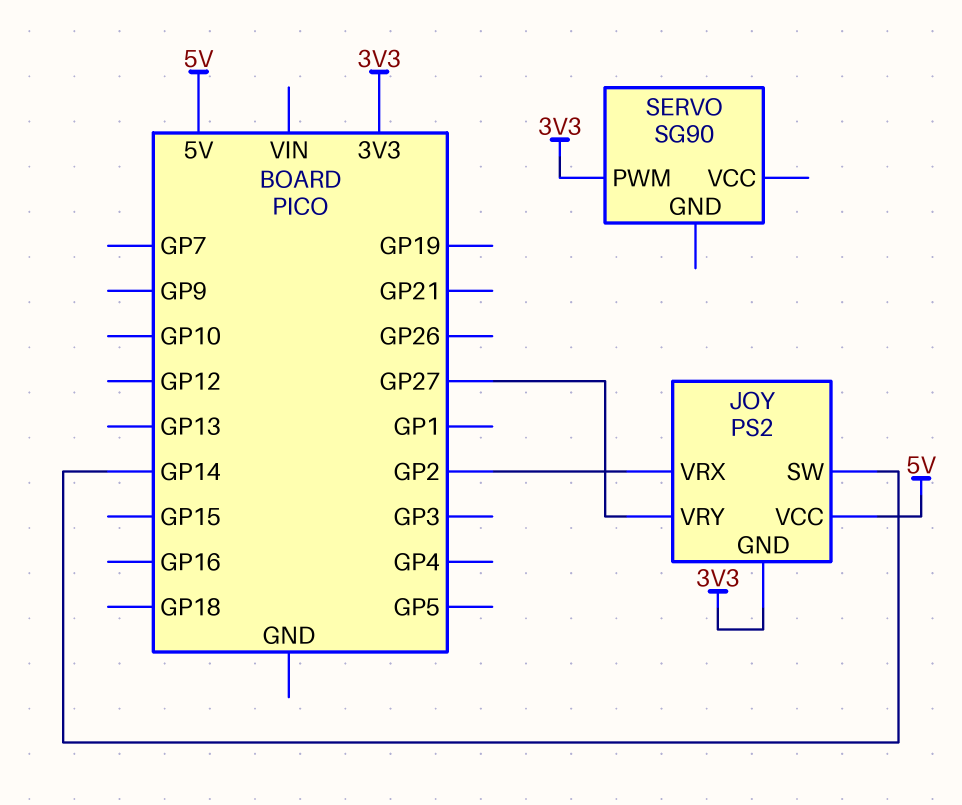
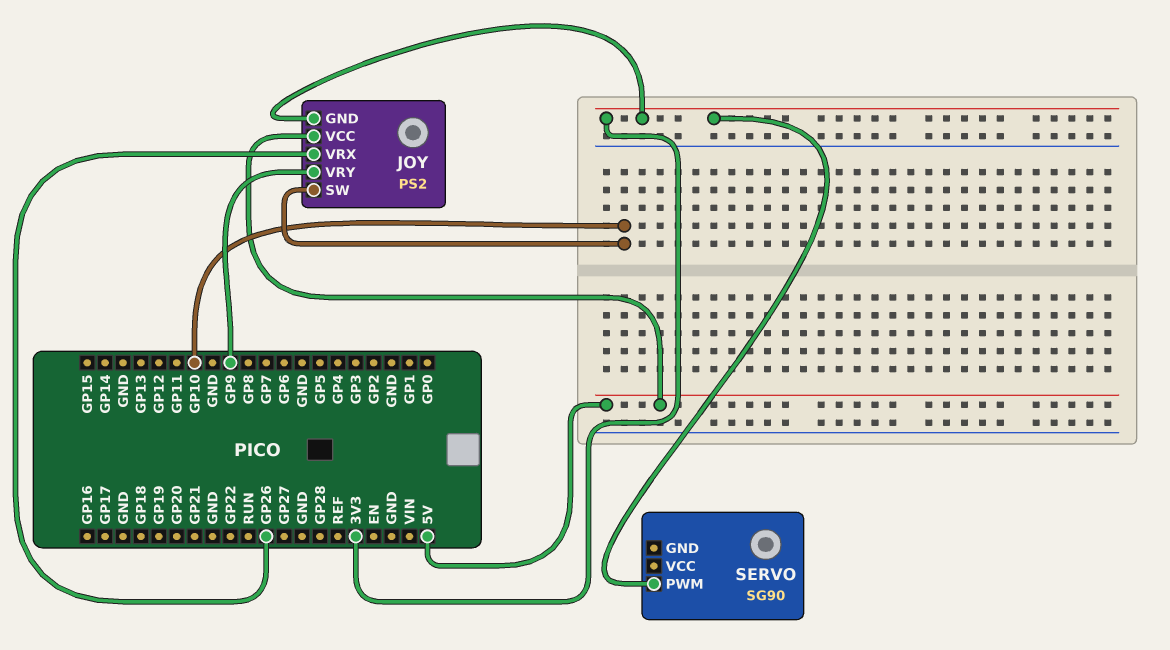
JOY pin SW: GP14 -> GP10
JOY pin VRX: GP2 -> GP26
JOY pin VRY: GP27 -> GP9

